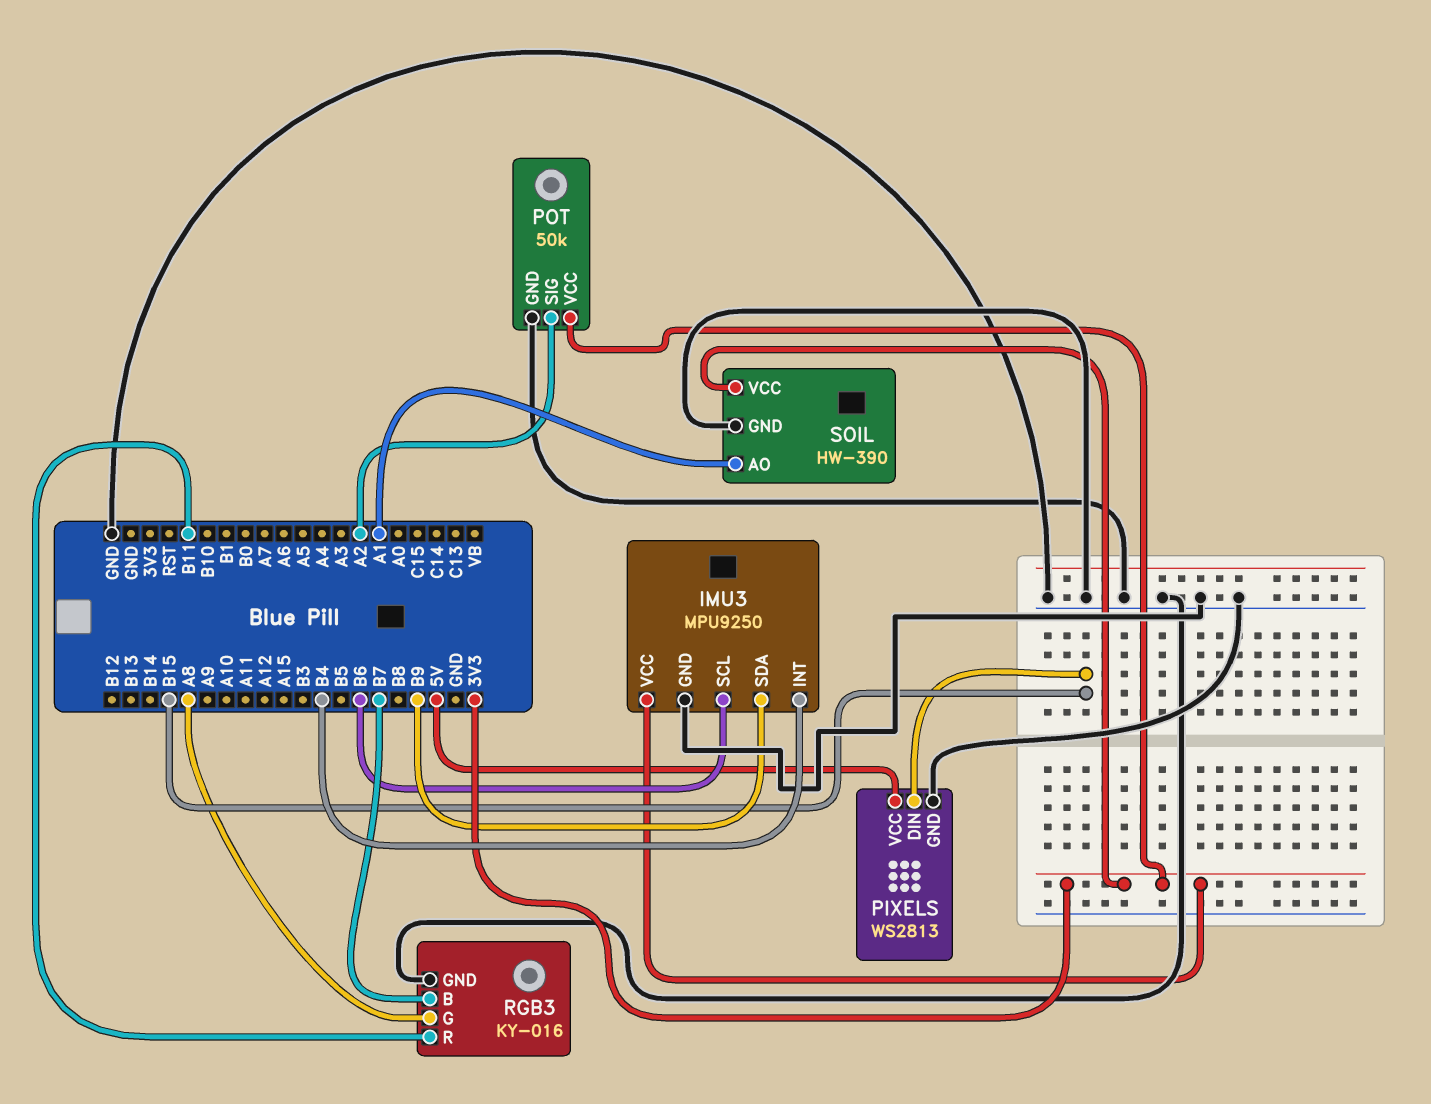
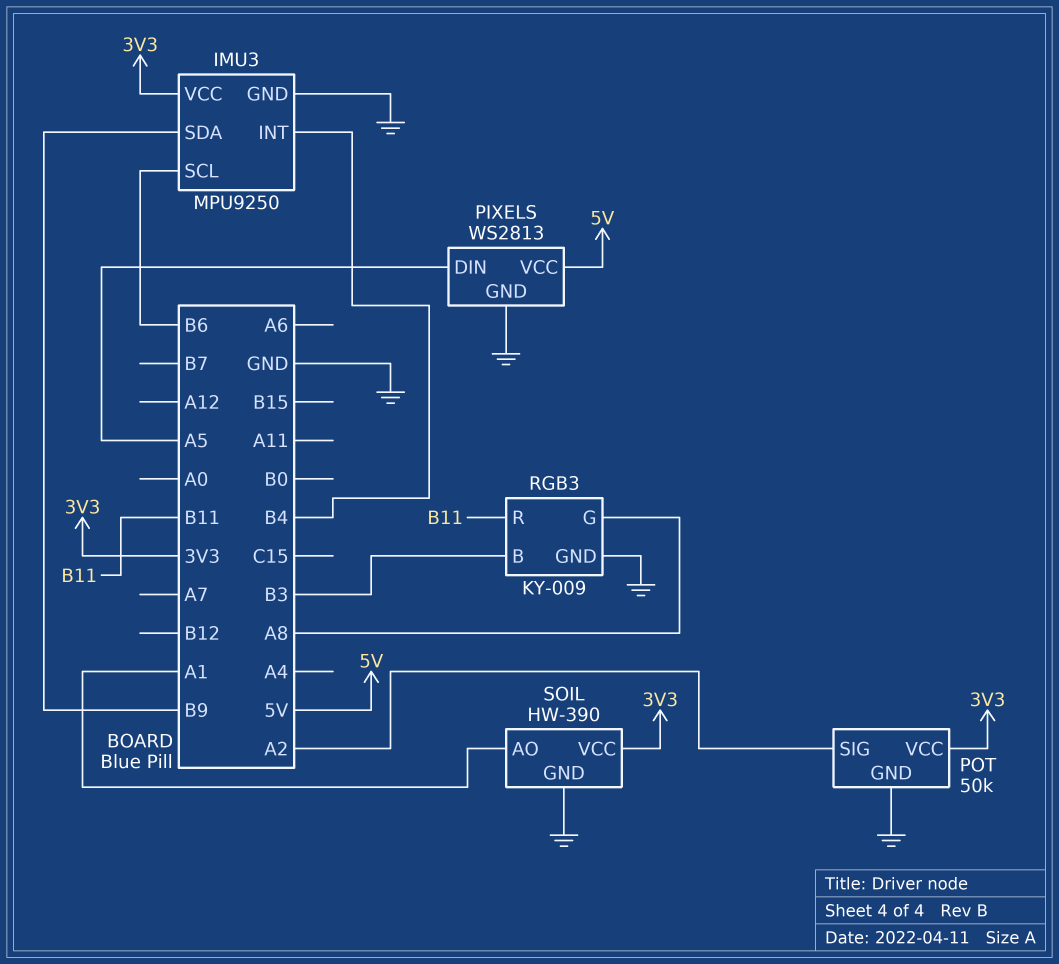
PIXELS pin DIN: B15 -> A5
RGB3: KY-016 -> KY-009
RGB3 pin B: B7 -> B3

